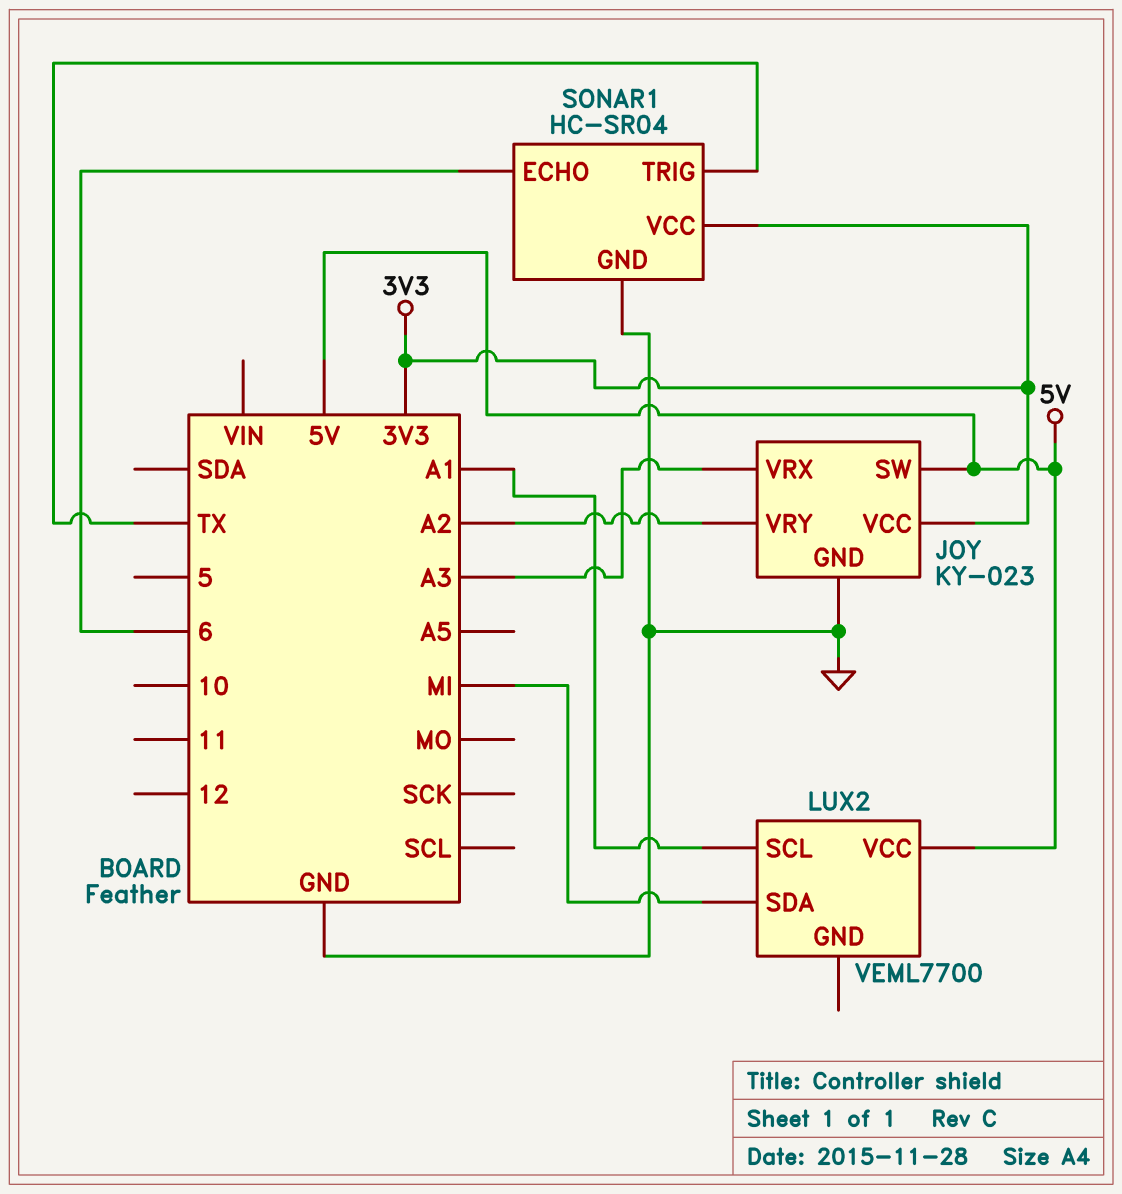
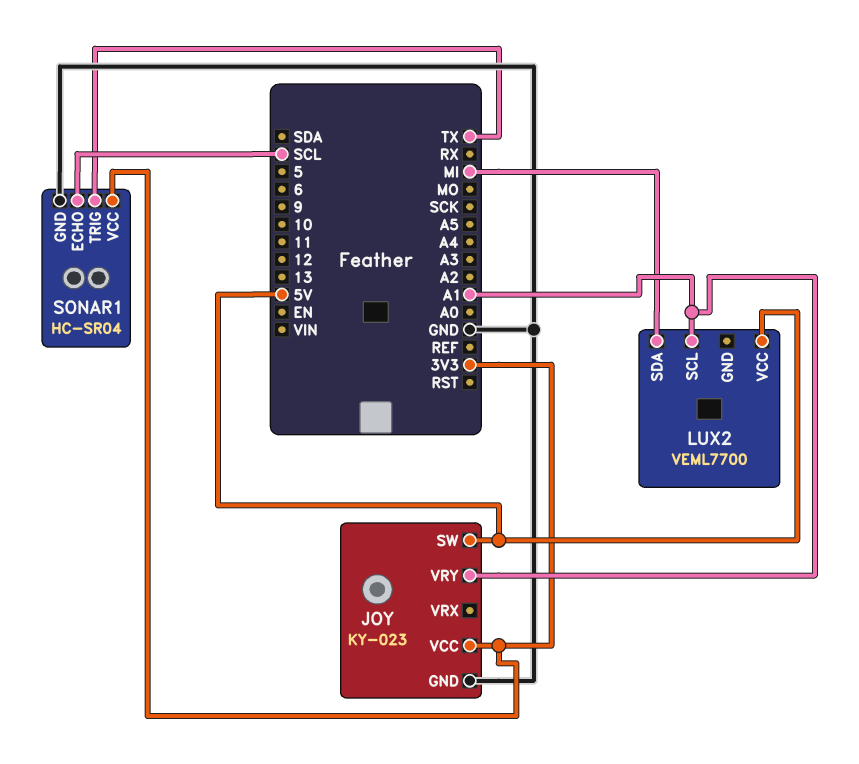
JOY pin VRX: A3 -> none
JOY pin VRY: A2 -> A1
SONAR1 pin ECHO: 6 -> SCL

